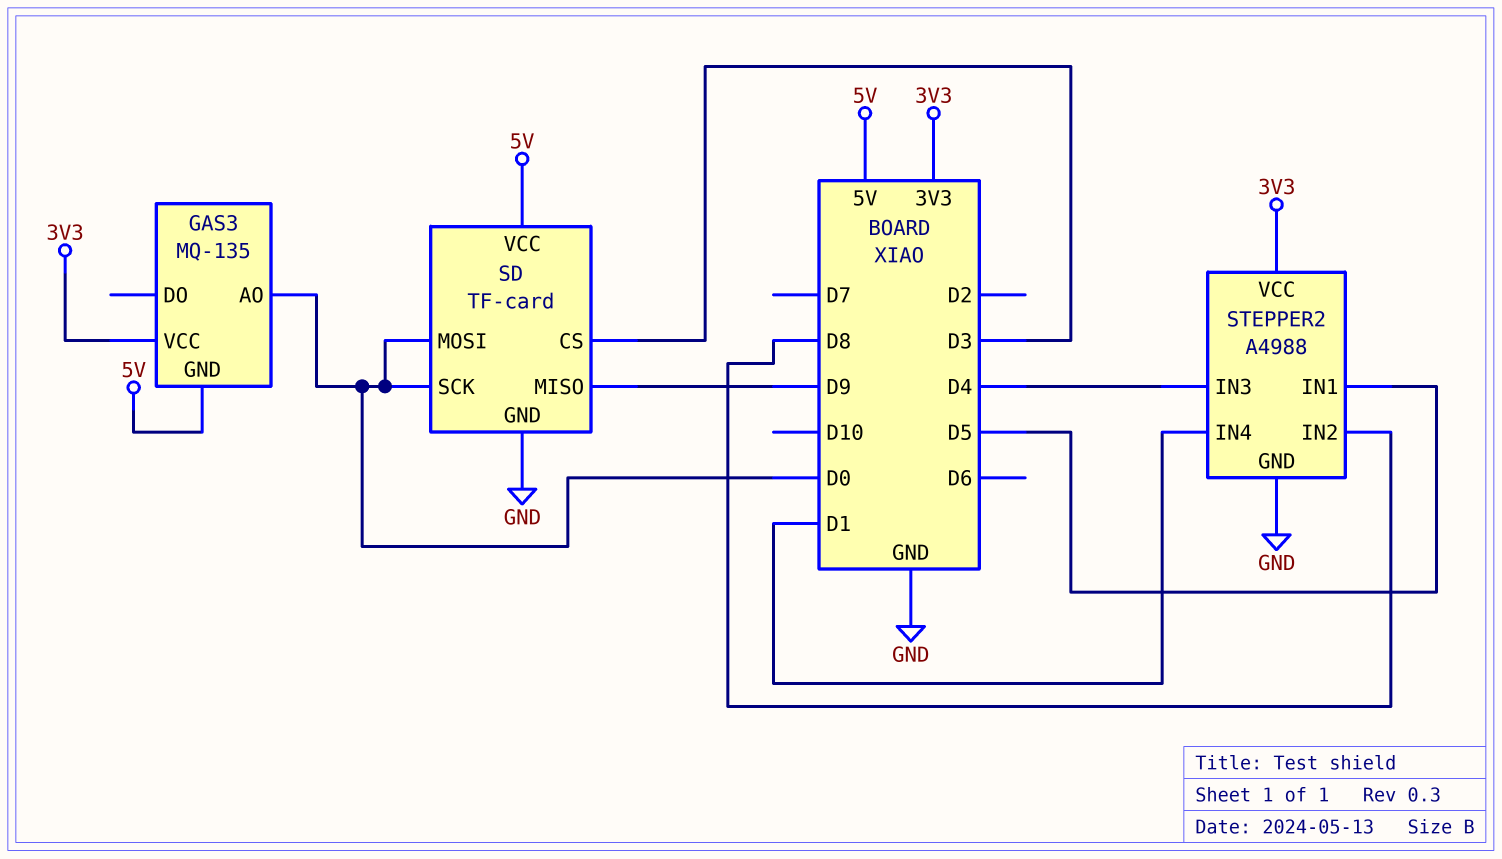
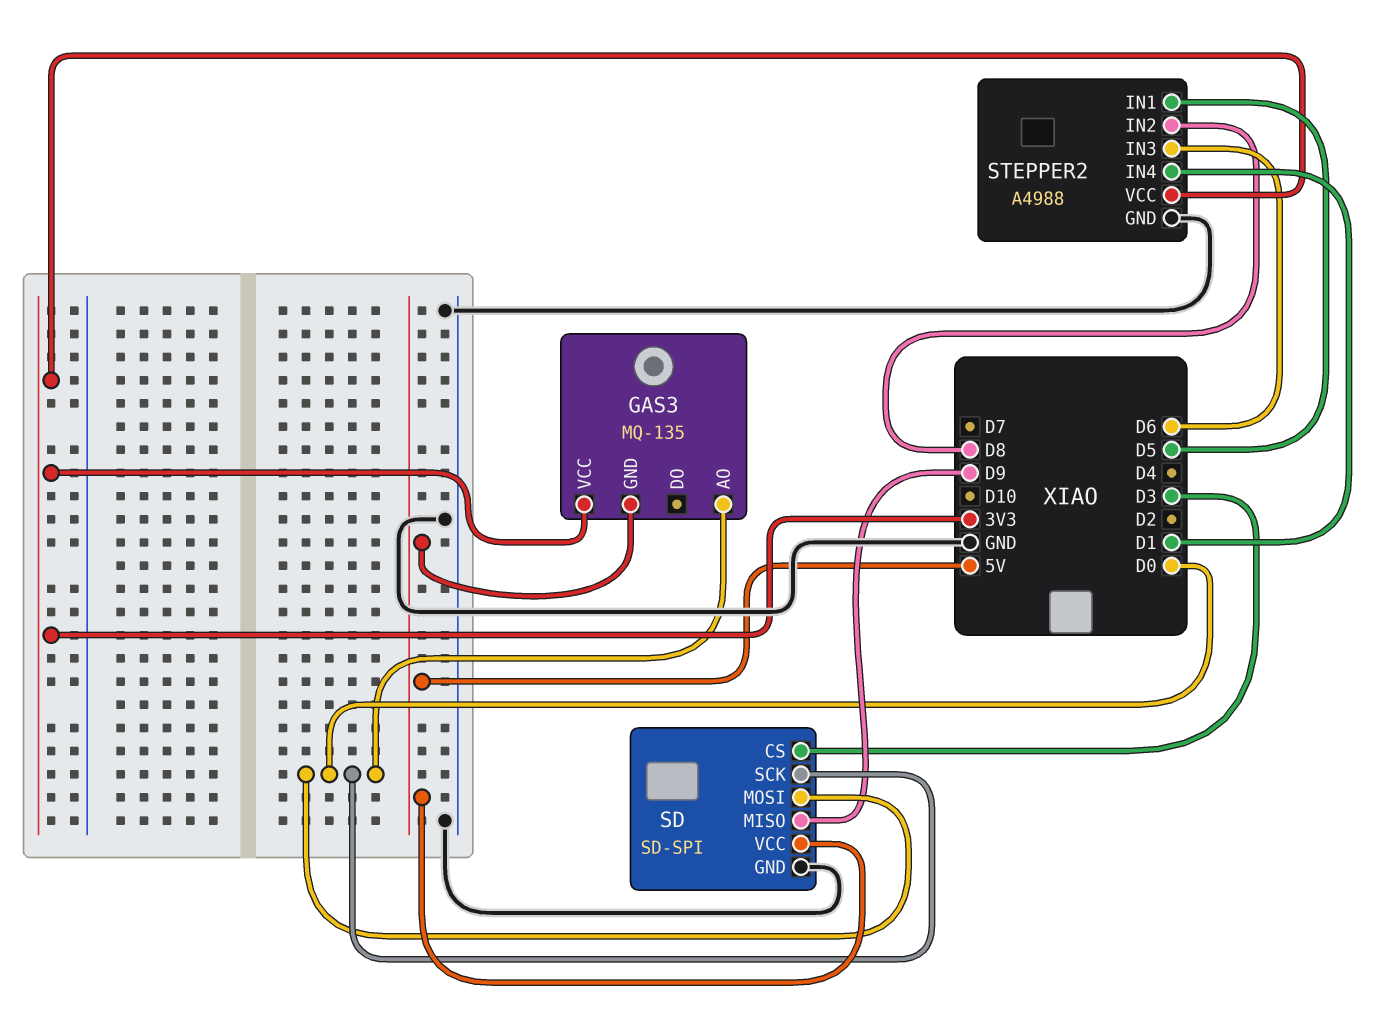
SD: TF-card -> SD-SPI
STEPPER2 pin IN3: D4 -> D6

